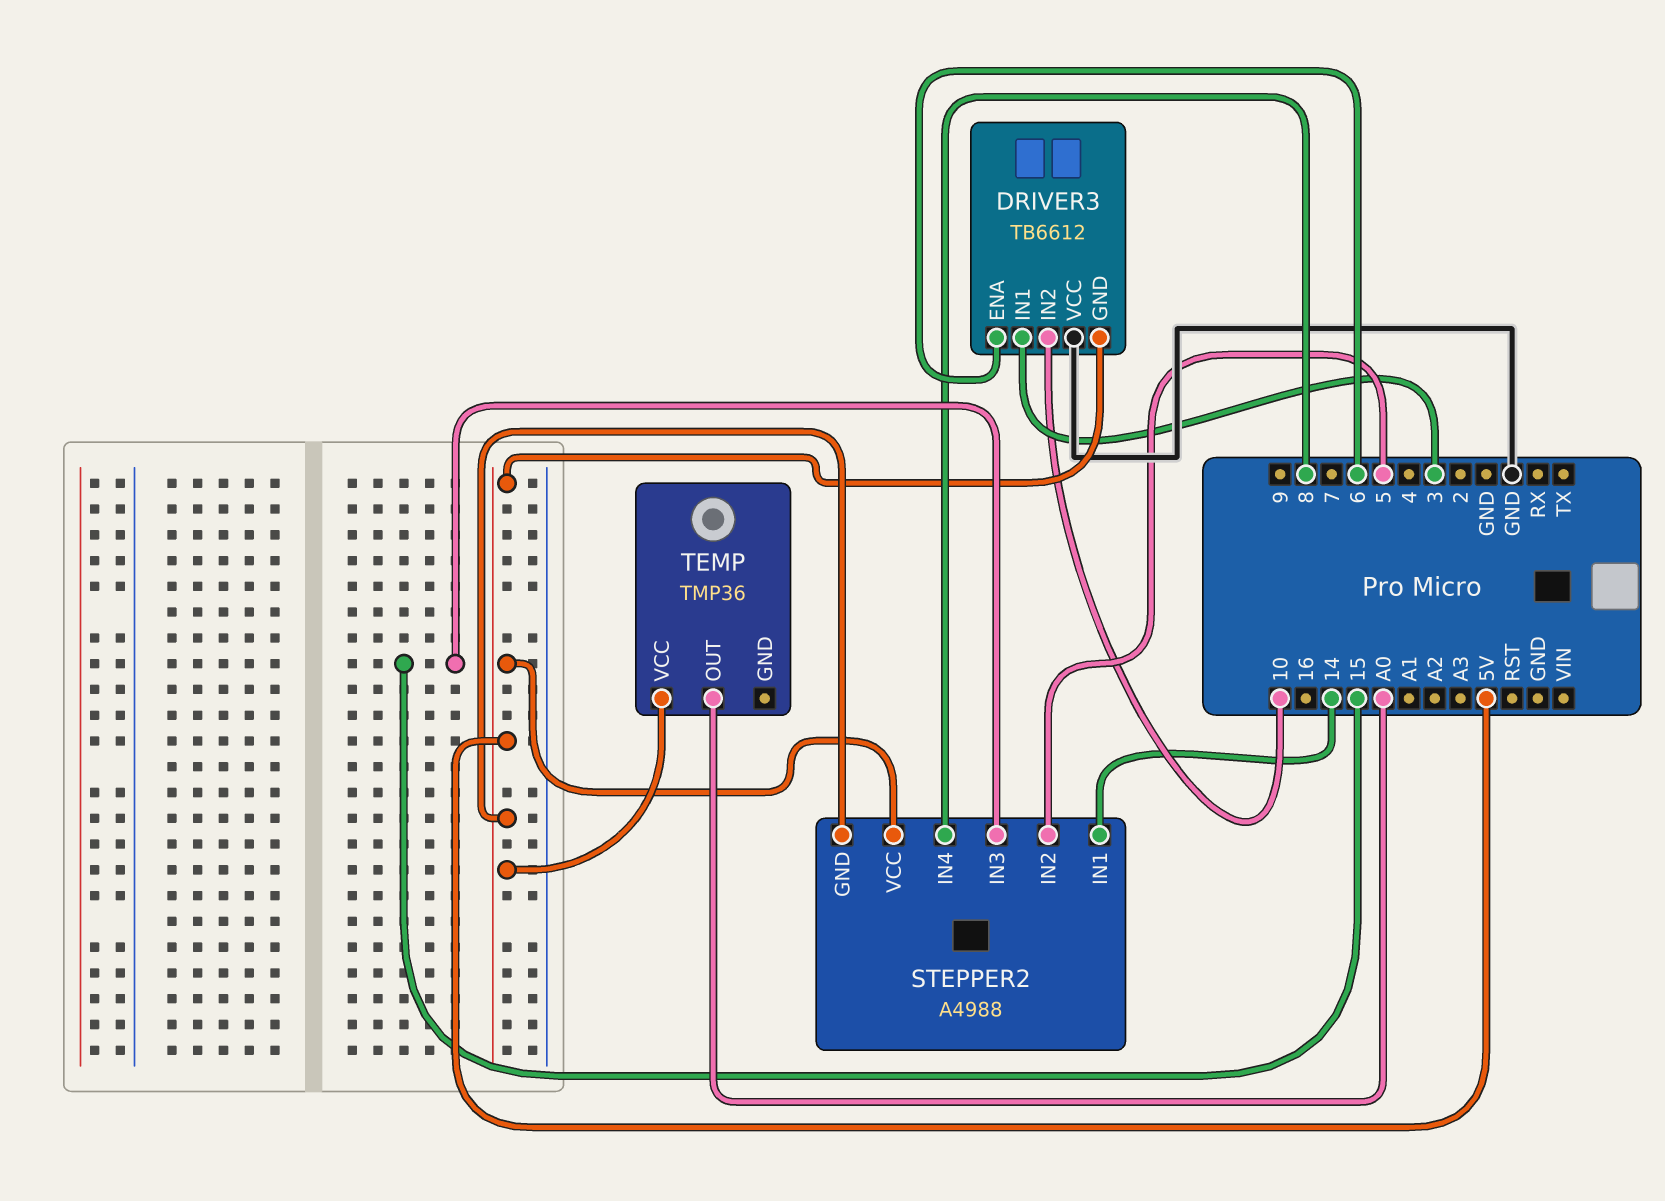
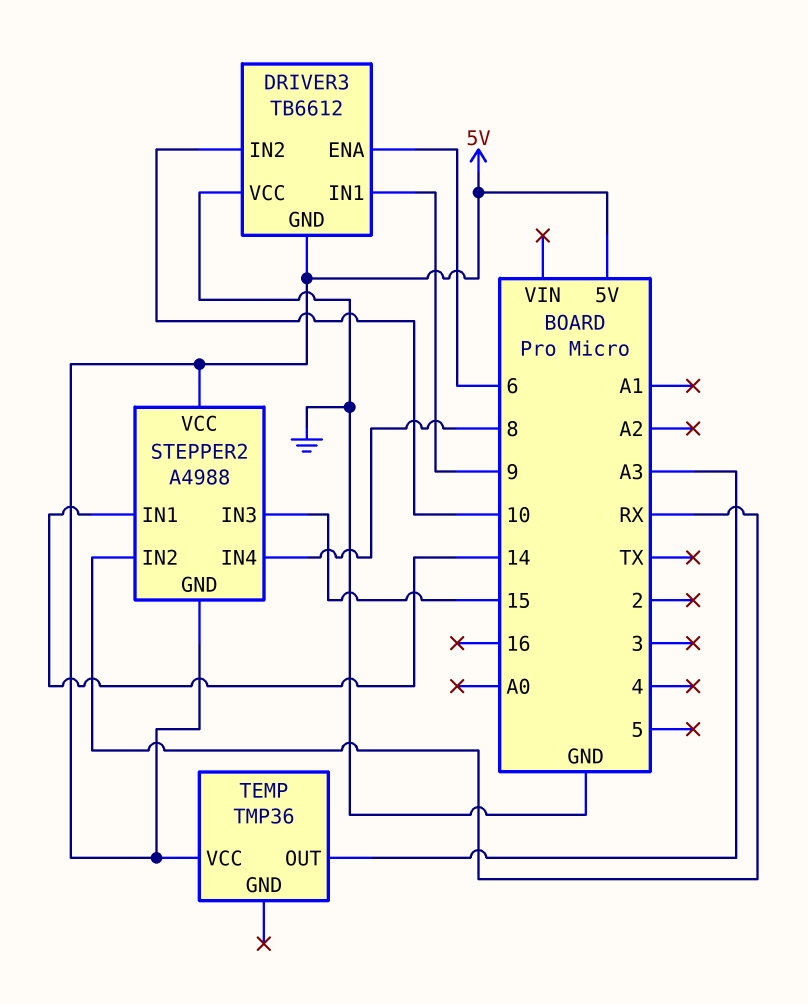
DRIVER3 pin IN1: 3 -> 9
STEPPER2 pin IN2: 5 -> RX
TEMP pin OUT: A0 -> A3

